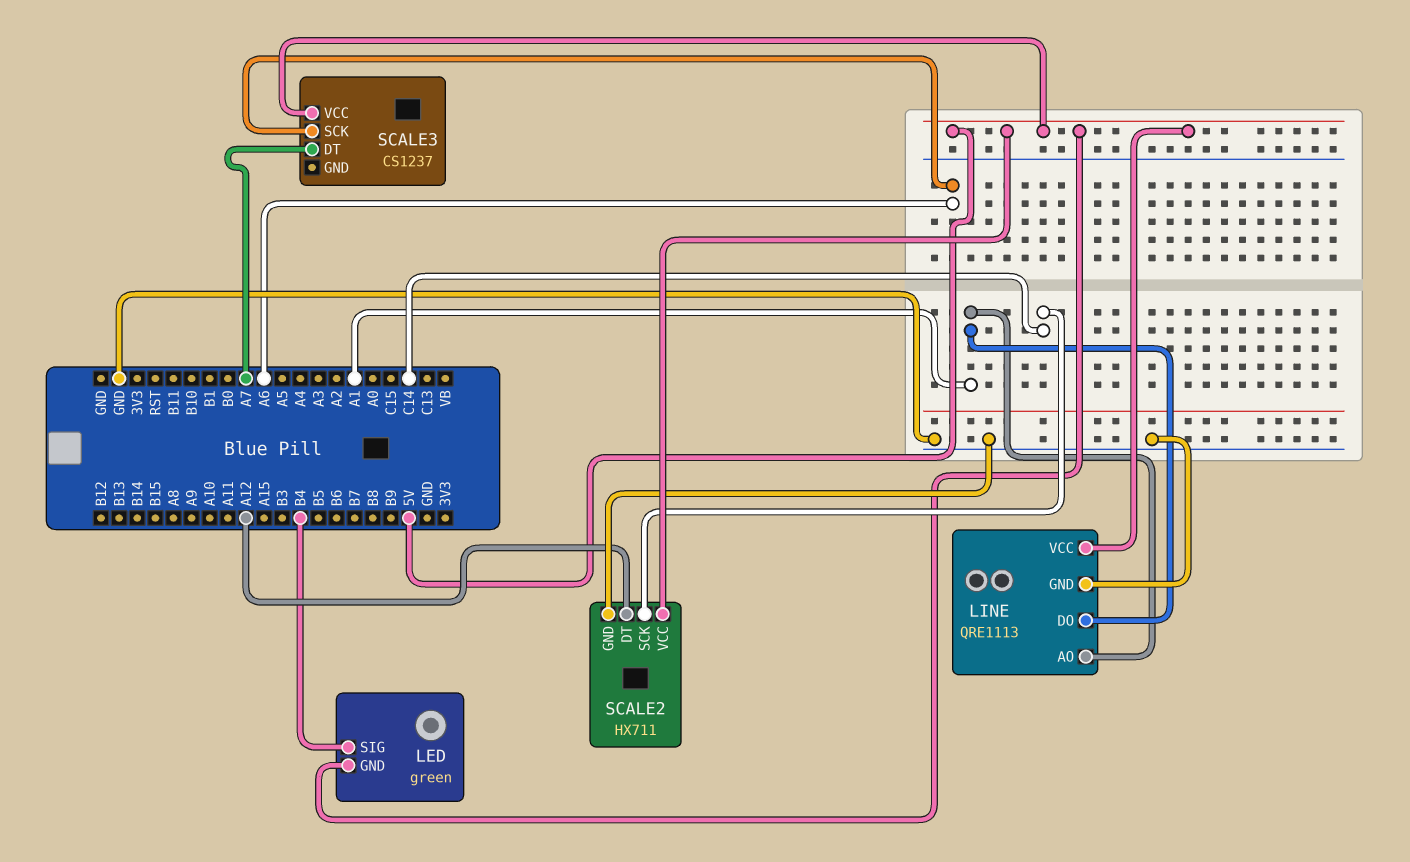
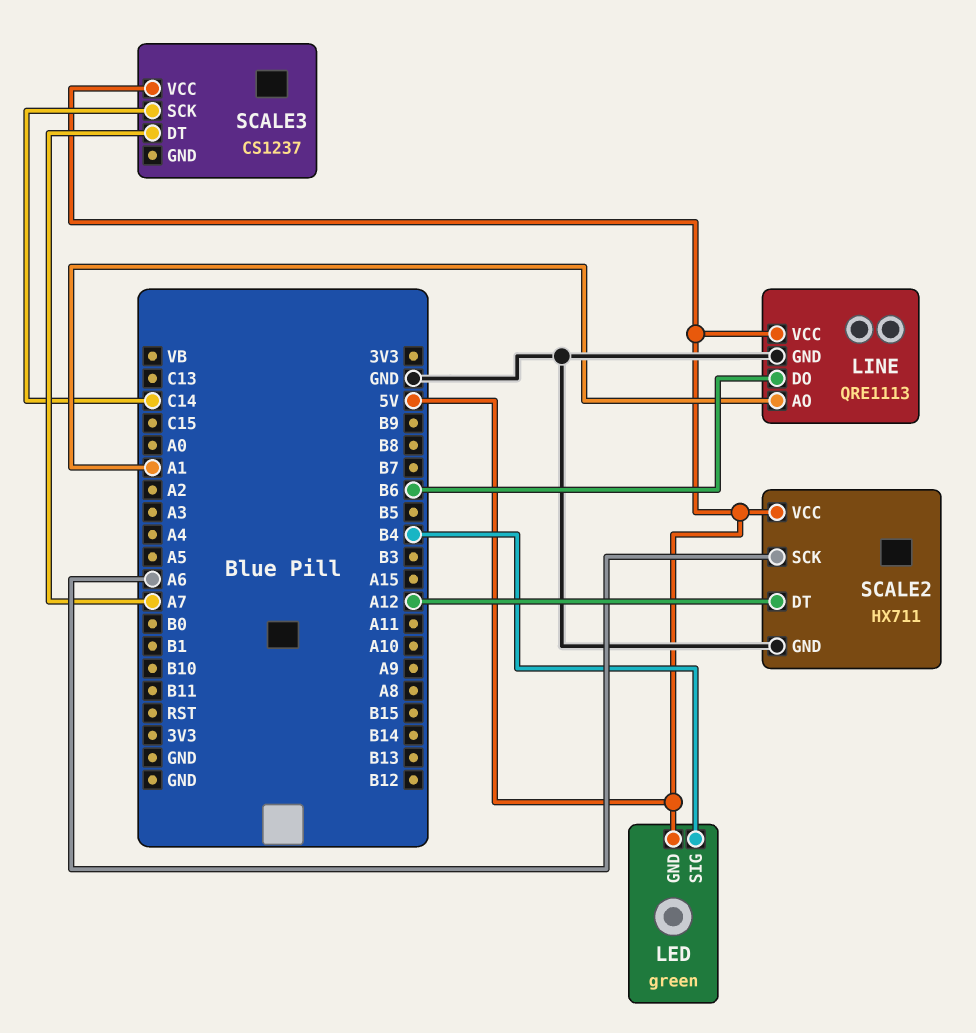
LINE pin DO: A1 -> B6
SCALE2 pin SCK: C14 -> A6
SCALE3 pin SCK: A6 -> C14

